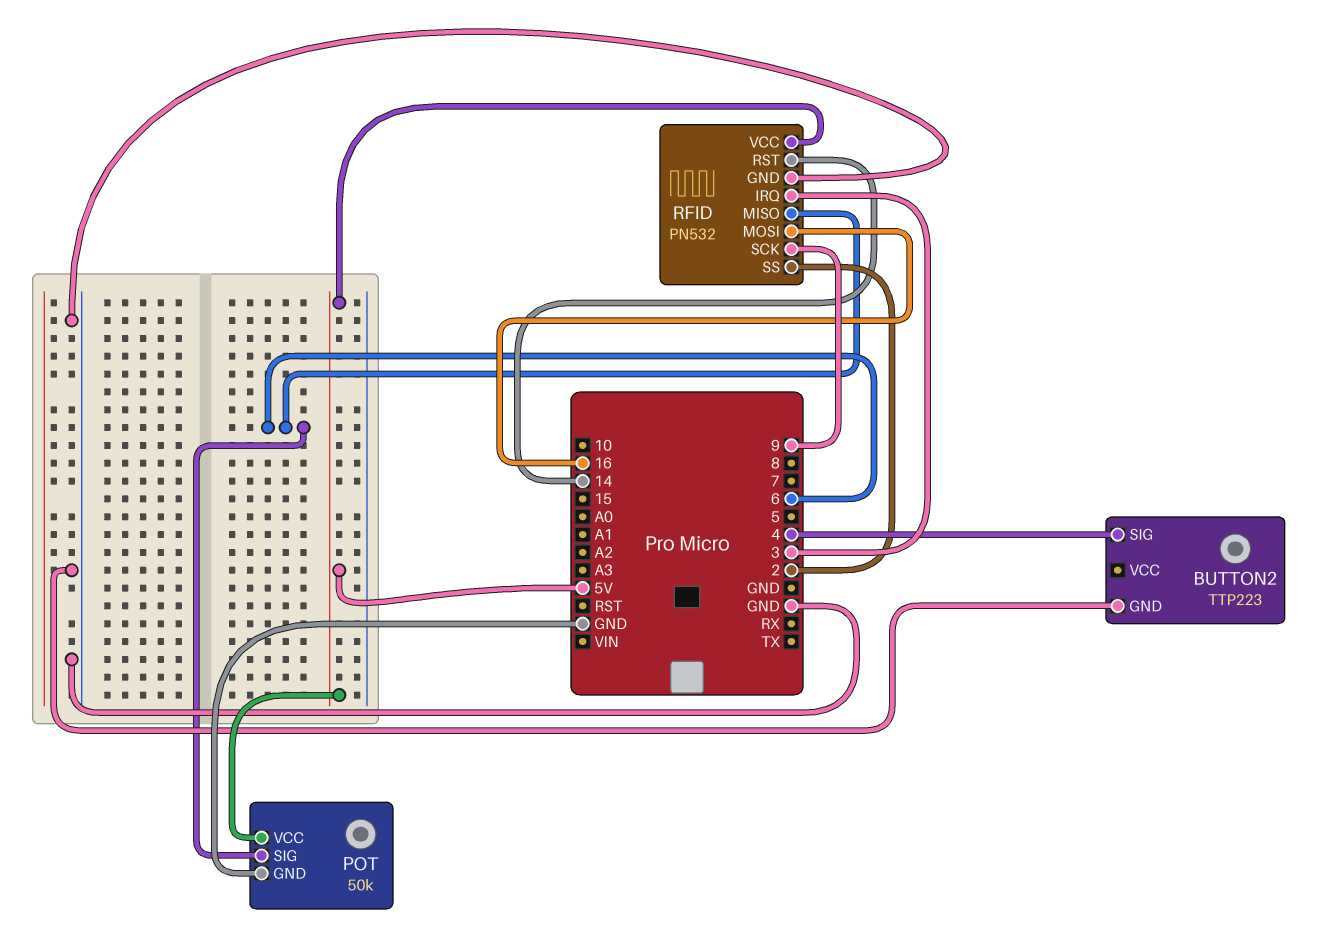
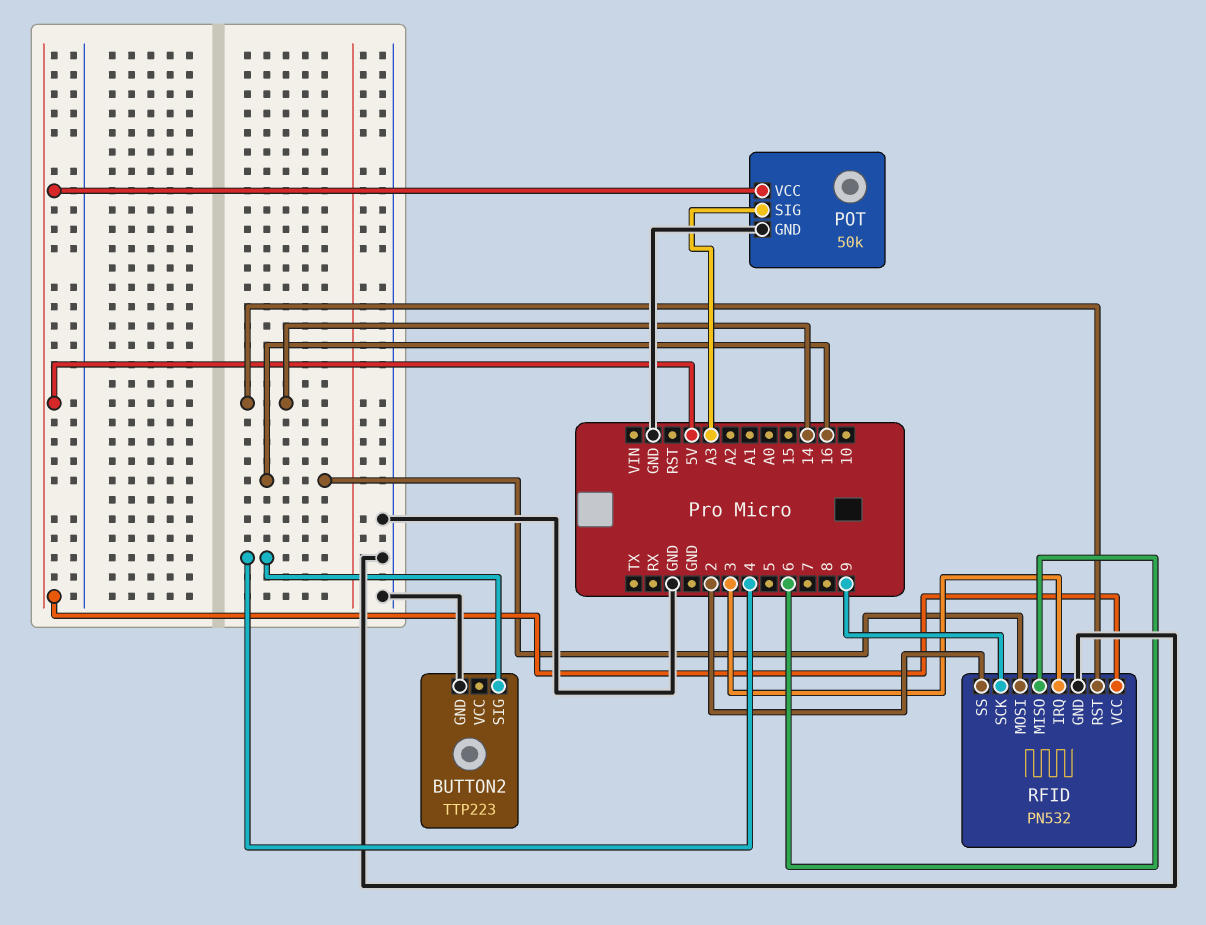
POT pin SIG: 6 -> A3

